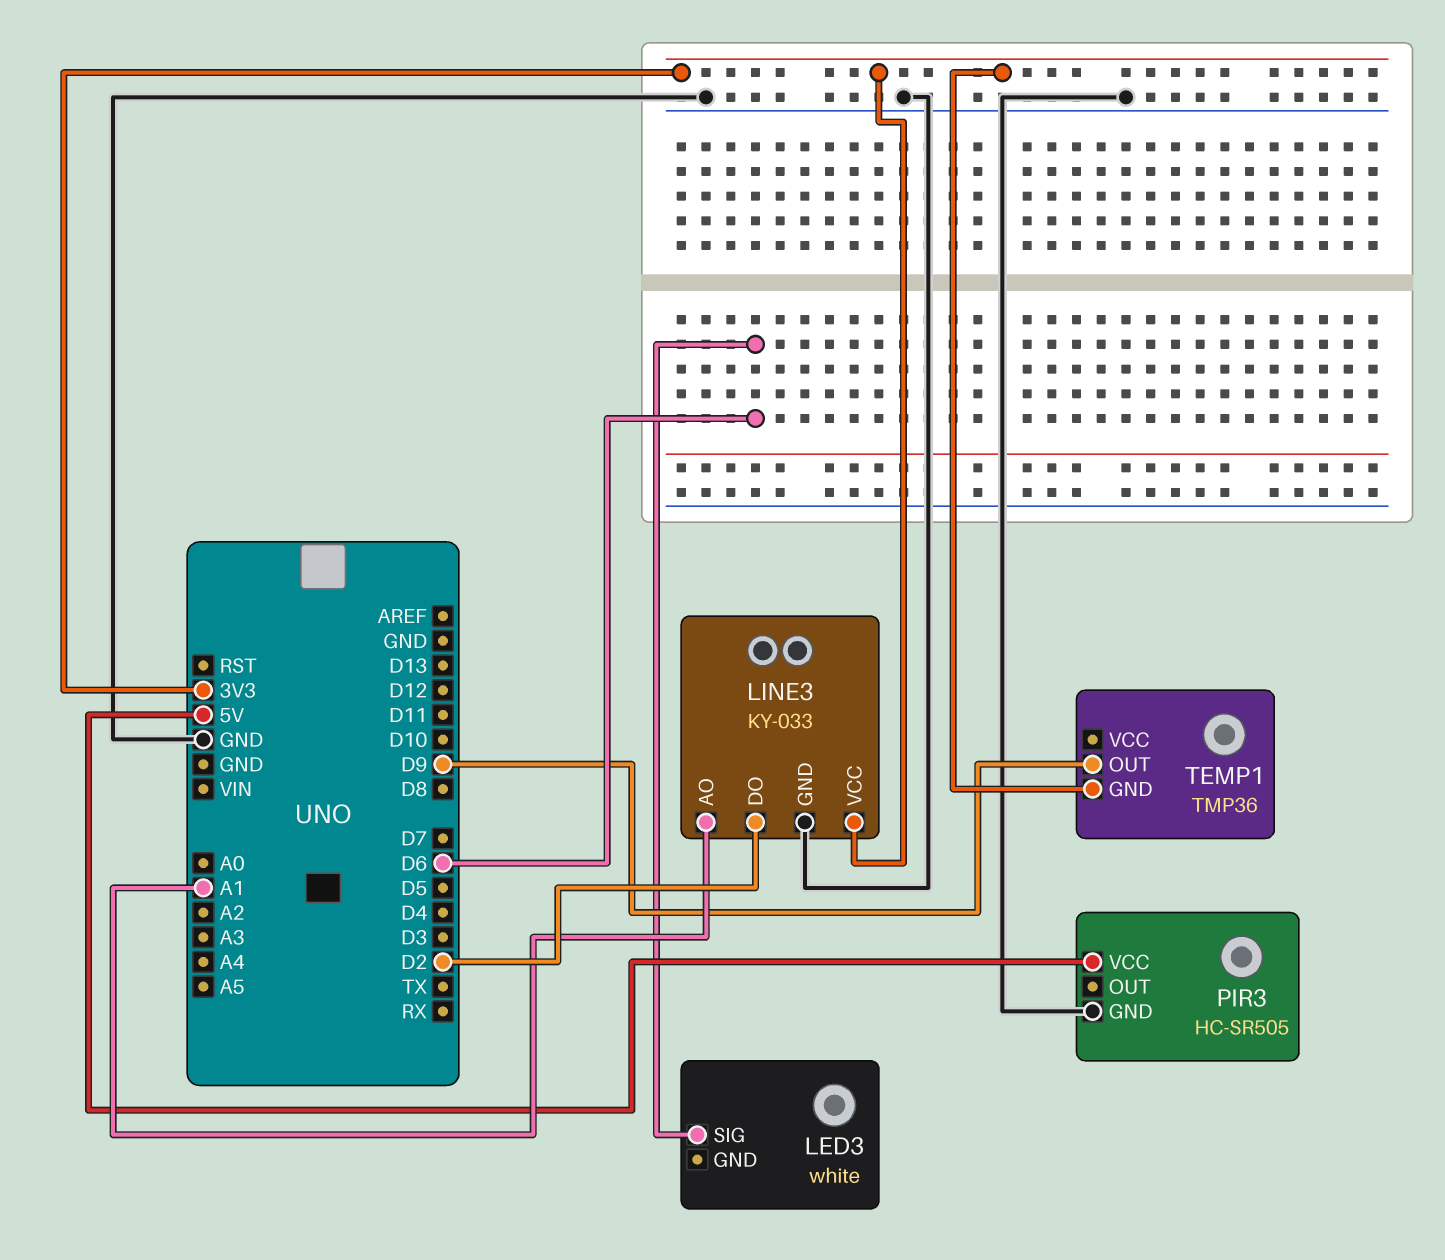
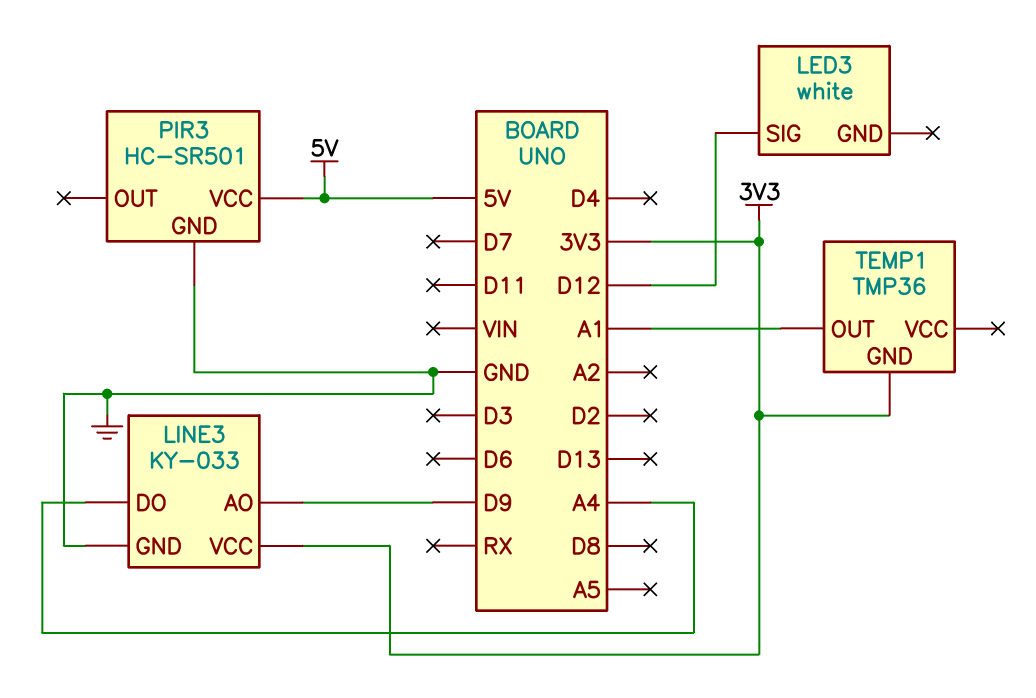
LED3 pin SIG: D6 -> D12
LINE3 pin AO: A1 -> D9
LINE3 pin DO: D2 -> A4
PIR3: HC-SR505 -> HC-SR501
TEMP1 pin OUT: D9 -> A1

